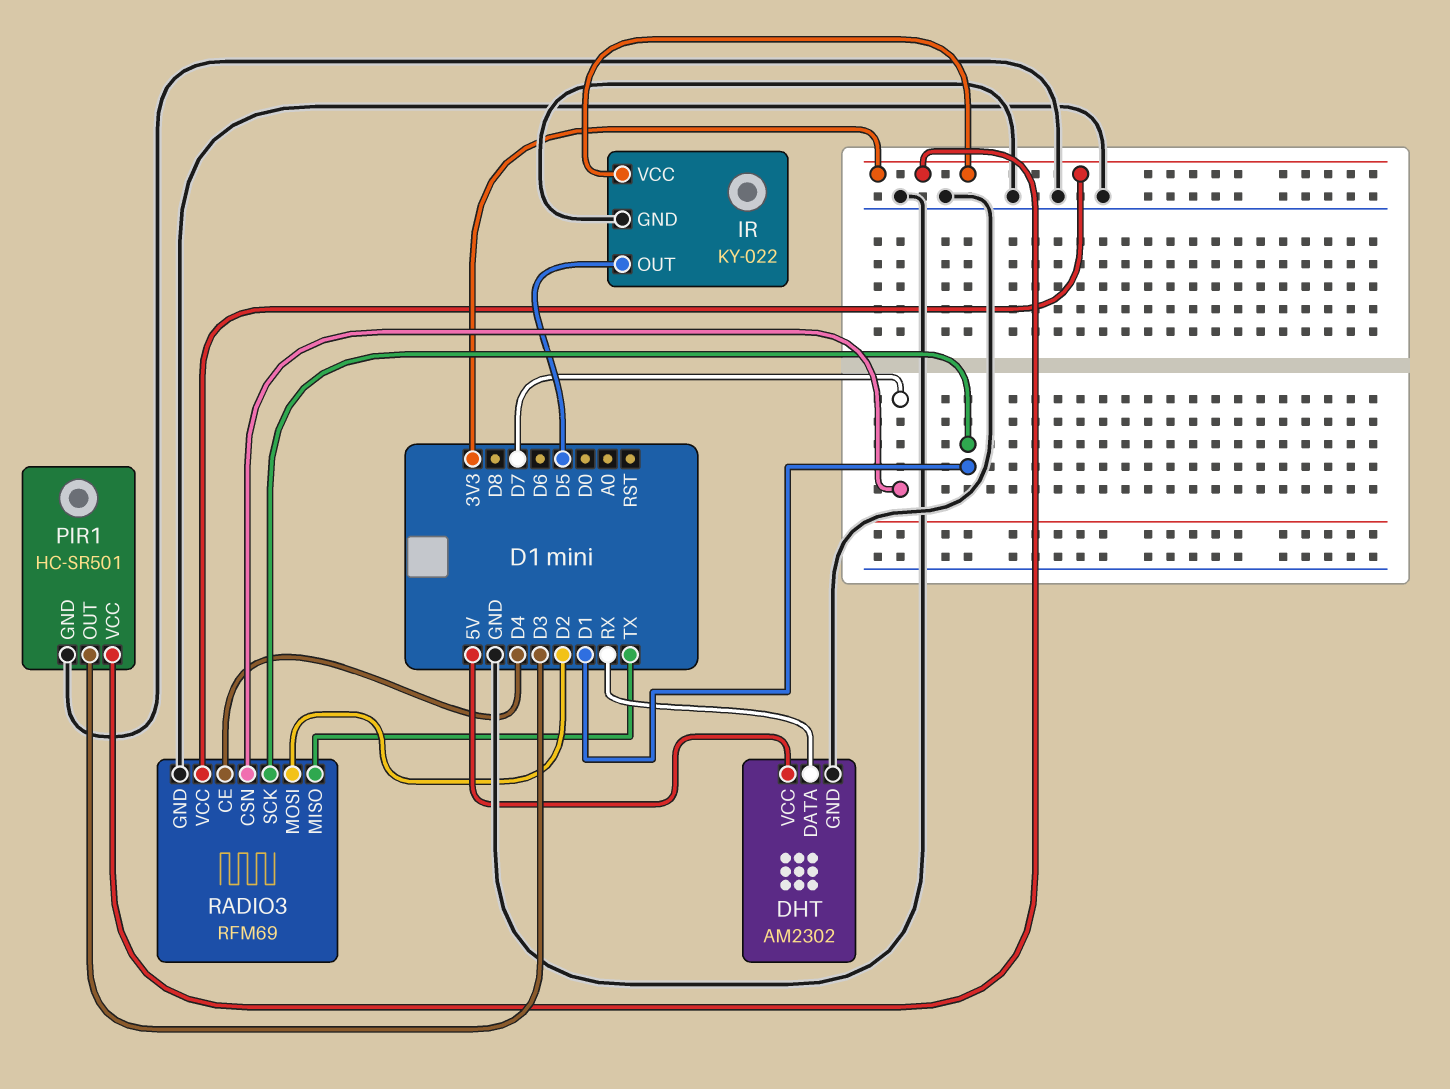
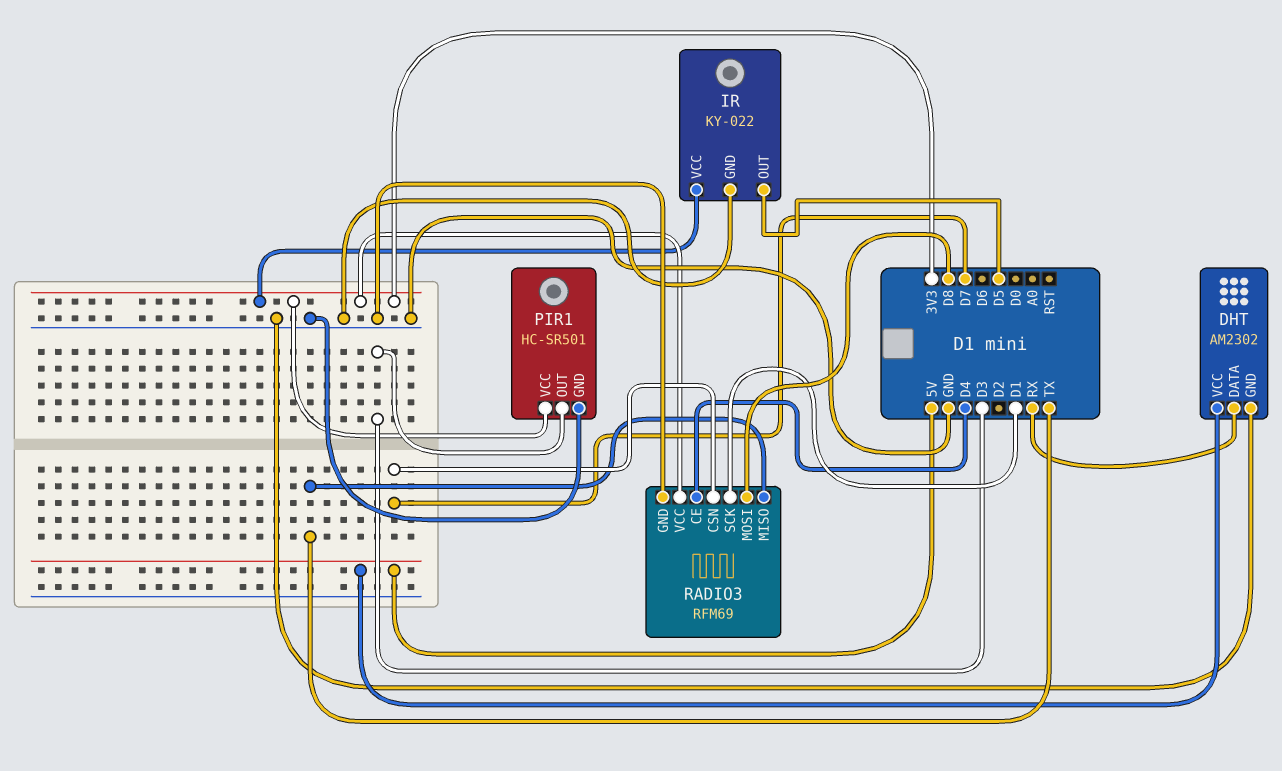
RADIO3 pin MOSI: D2 -> D8

